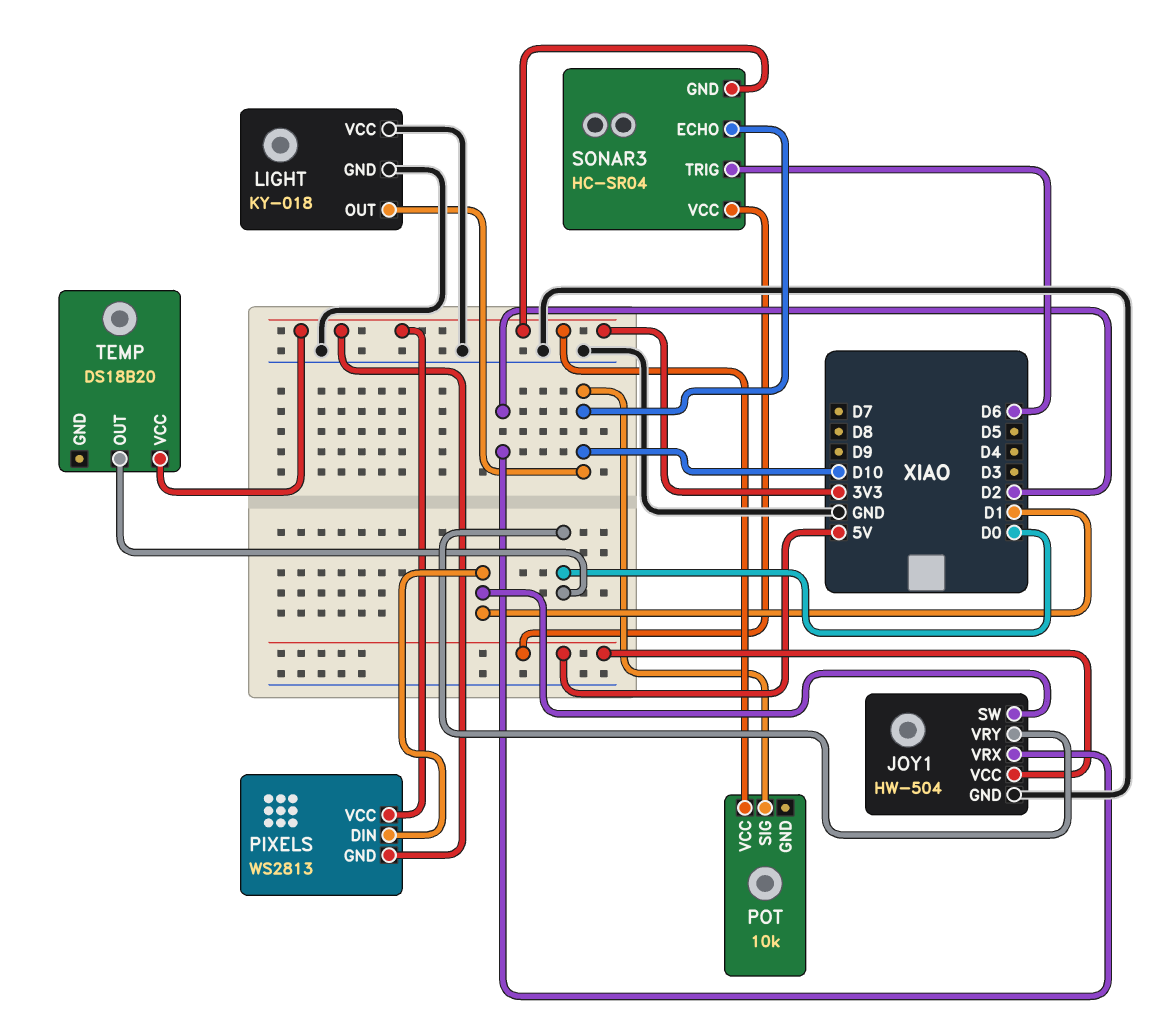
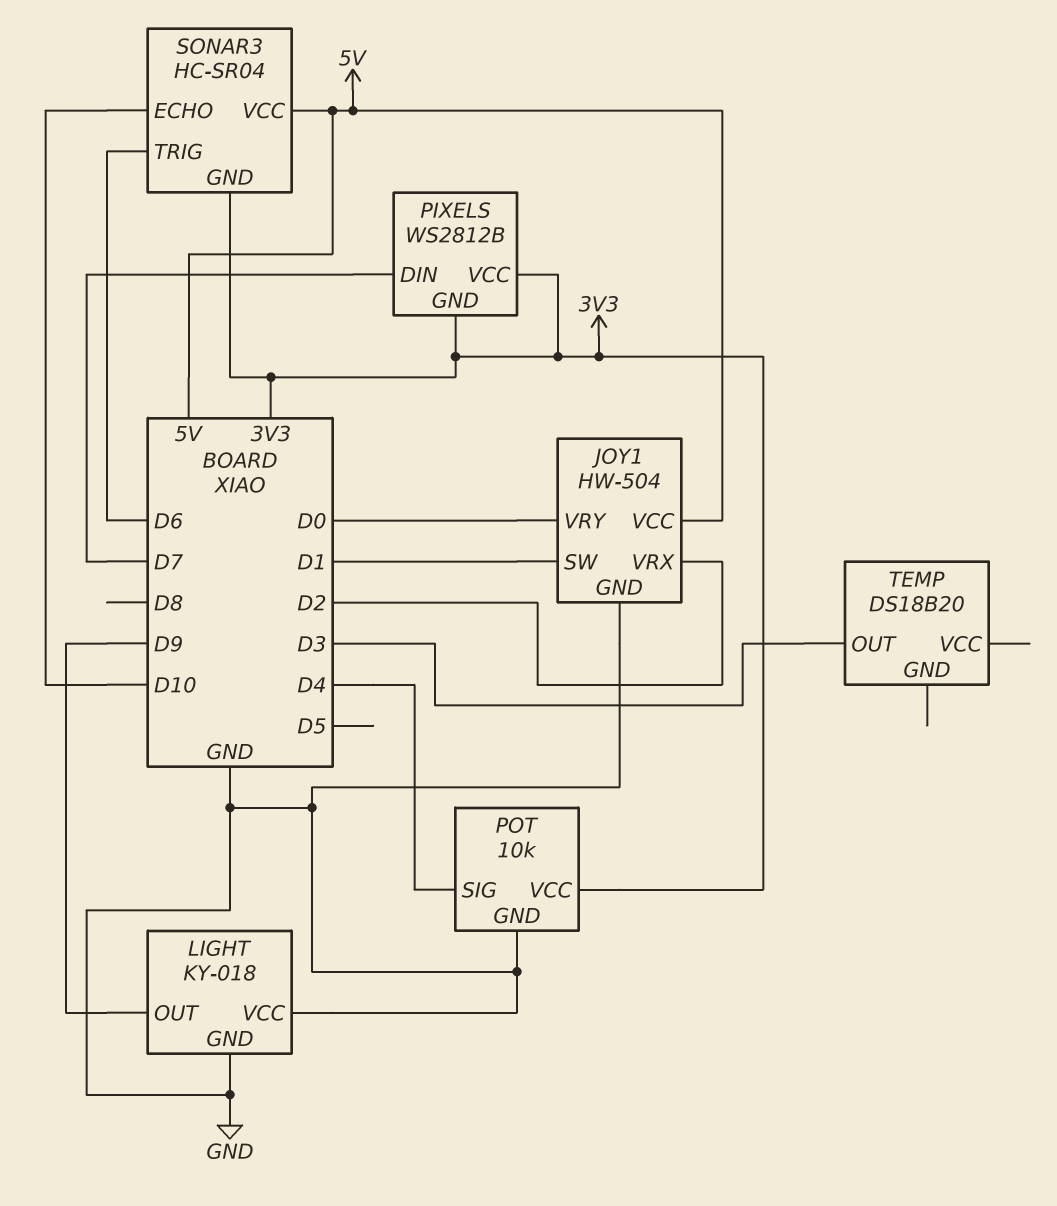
LIGHT pin OUT: D10 -> D9
PIXELS: WS2813 -> WS2812B
PIXELS pin DIN: D1 -> D7
POT pin GND: none -> GND
POT pin SIG: D10 -> D4
TEMP pin OUT: D0 -> D3
TEMP pin VCC: 3V3 -> none

